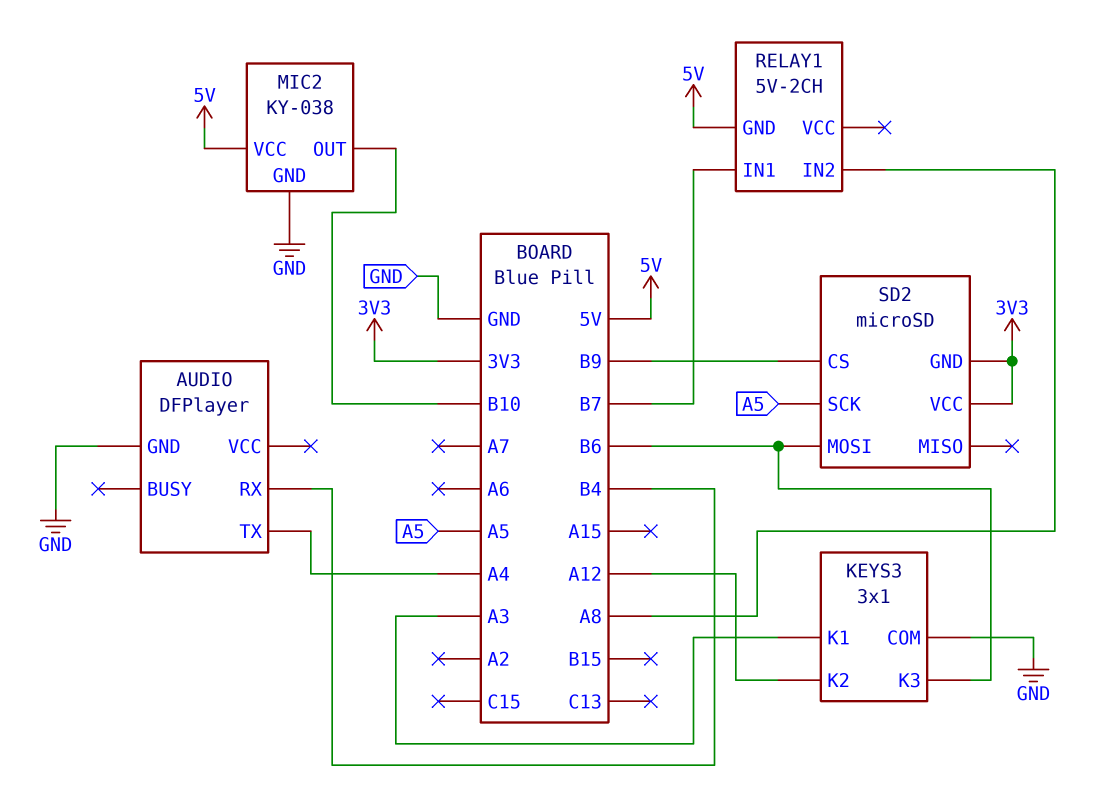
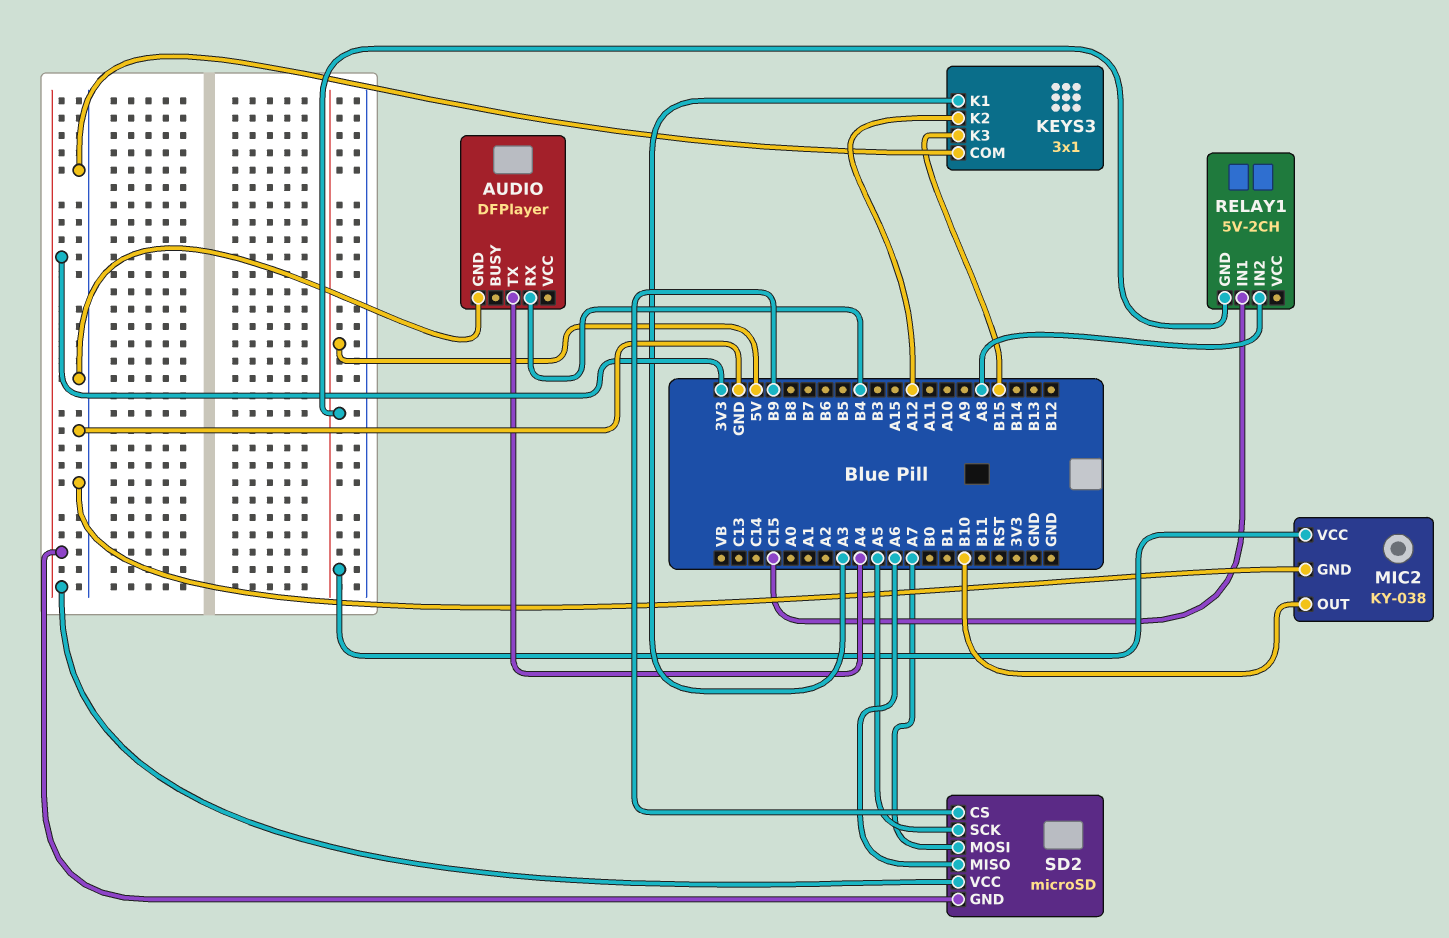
KEYS3 pin K3: B6 -> B15
RELAY1 pin IN1: B7 -> C15
SD2 pin MISO: none -> A6
SD2 pin MOSI: B6 -> A7

